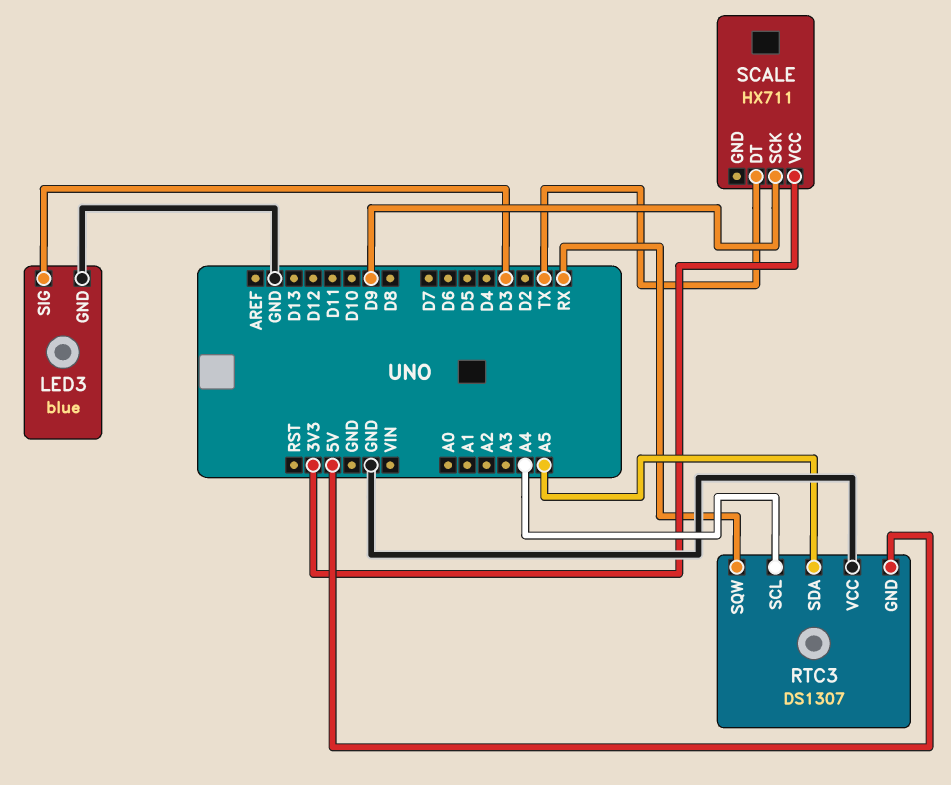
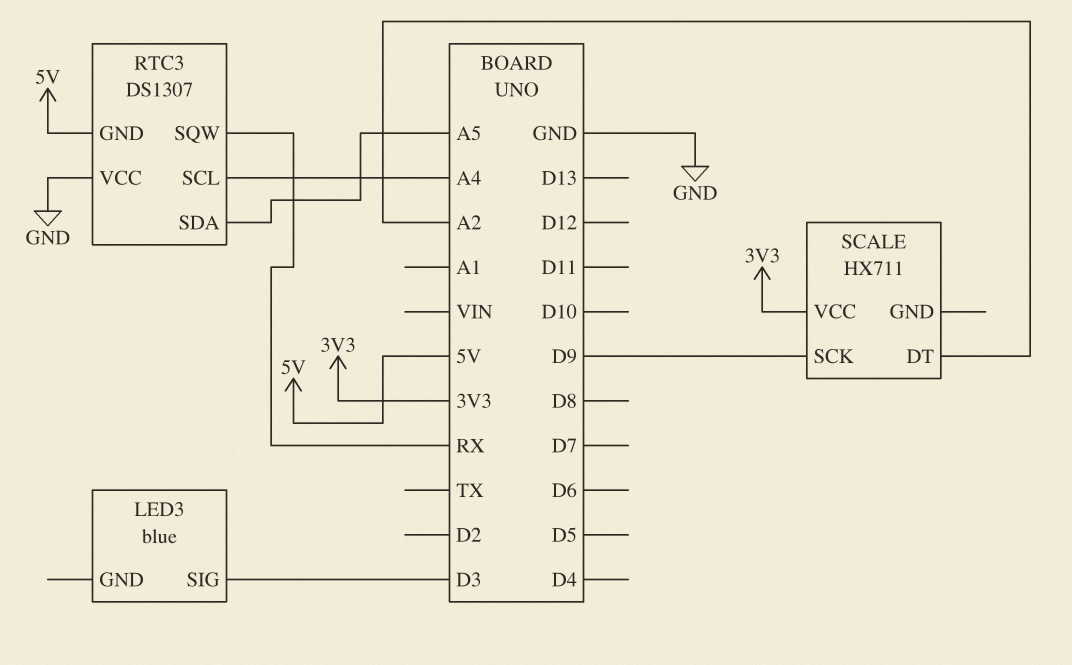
LED3 pin GND: GND -> none
SCALE pin DT: TX -> A2

